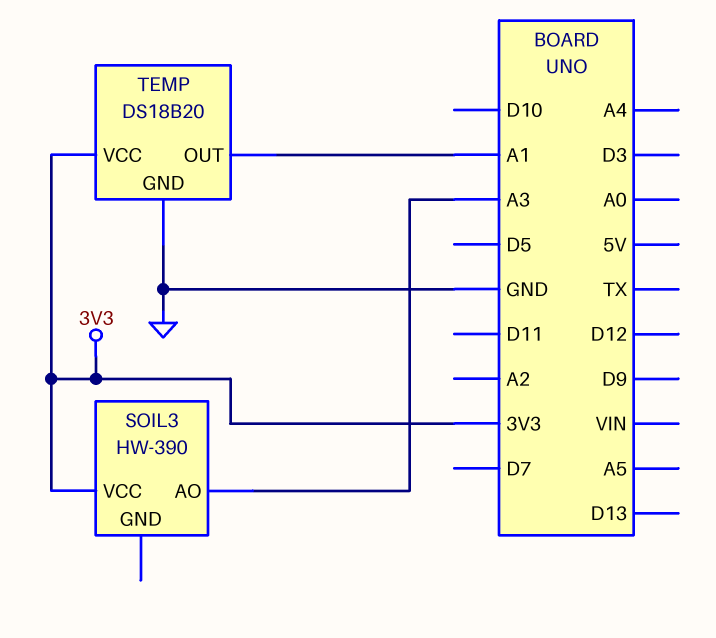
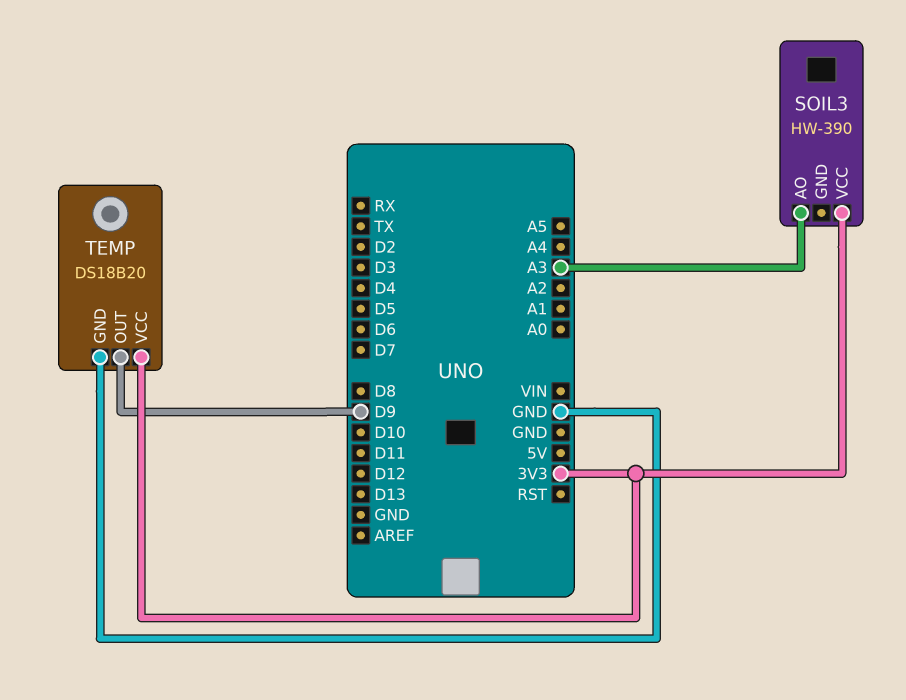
TEMP pin OUT: A1 -> D9

